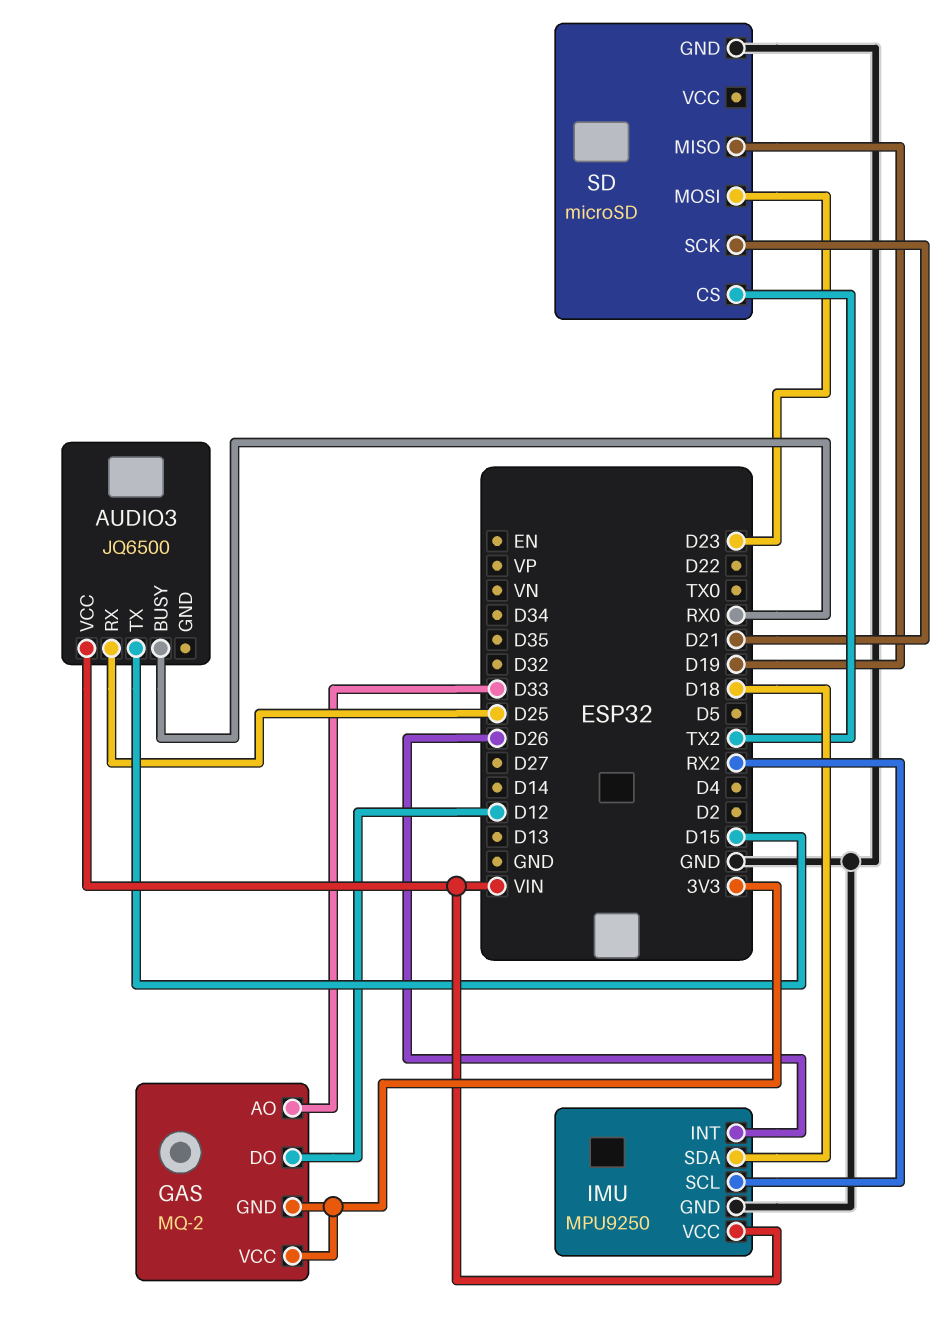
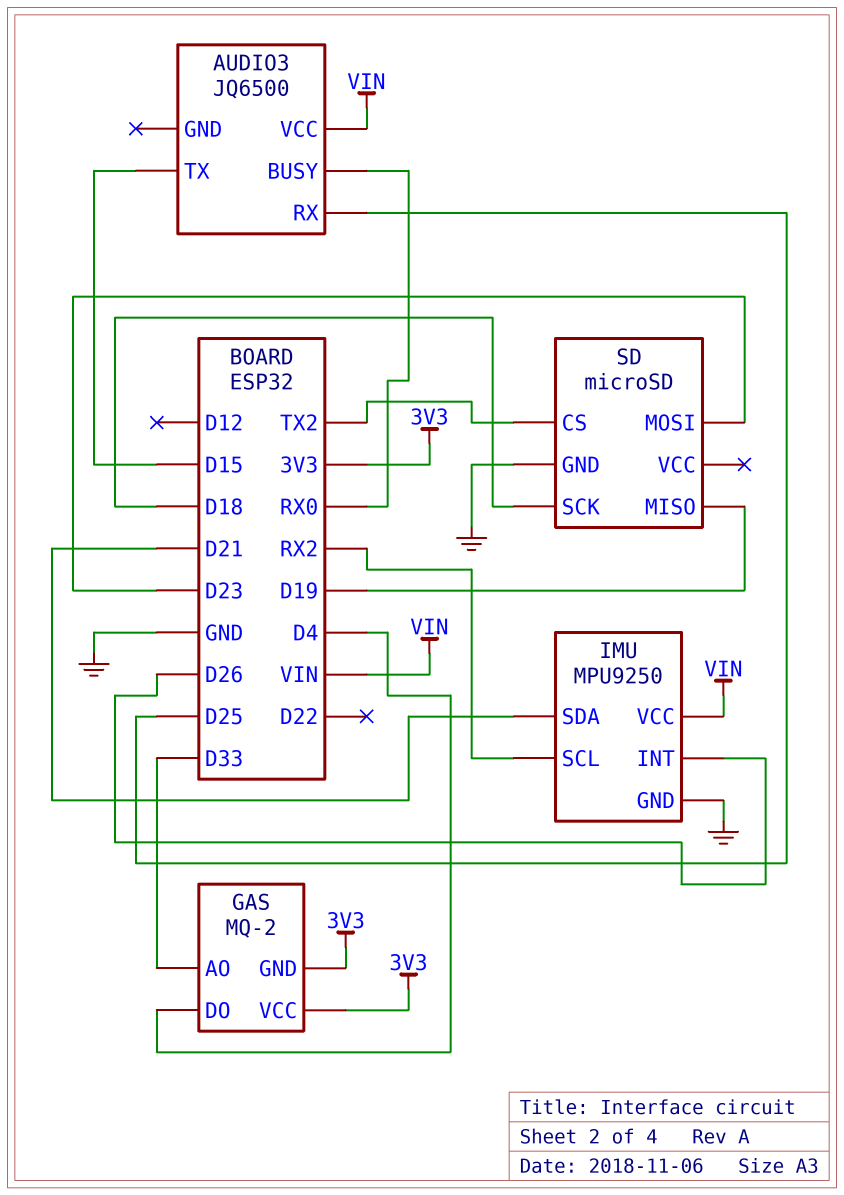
GAS pin DO: D12 -> D4
IMU pin SDA: D18 -> D21
SD pin SCK: D21 -> D18

